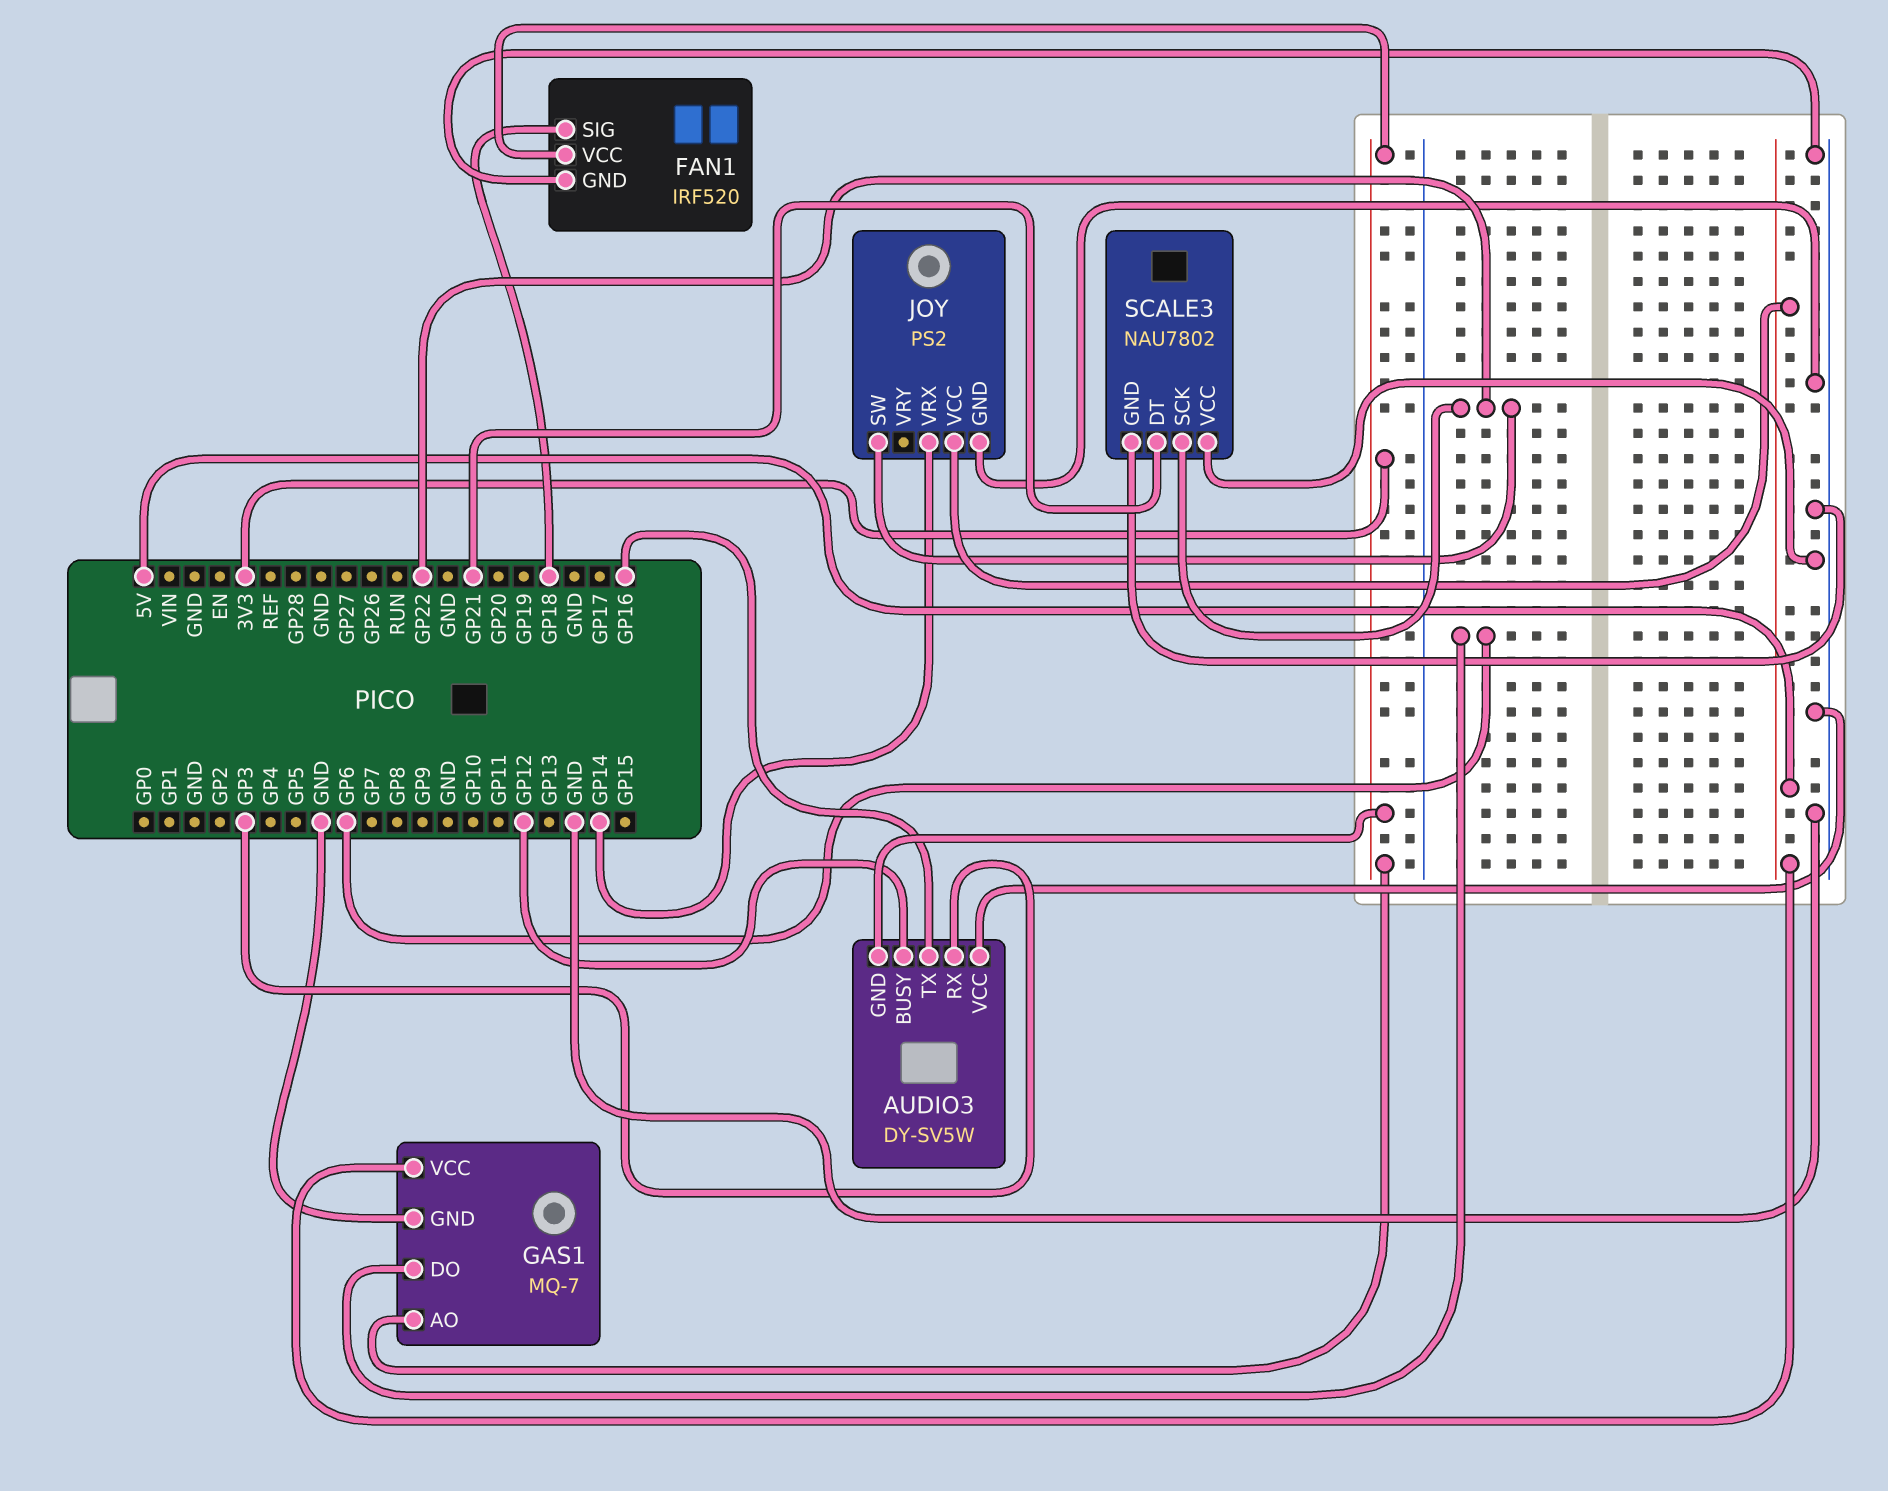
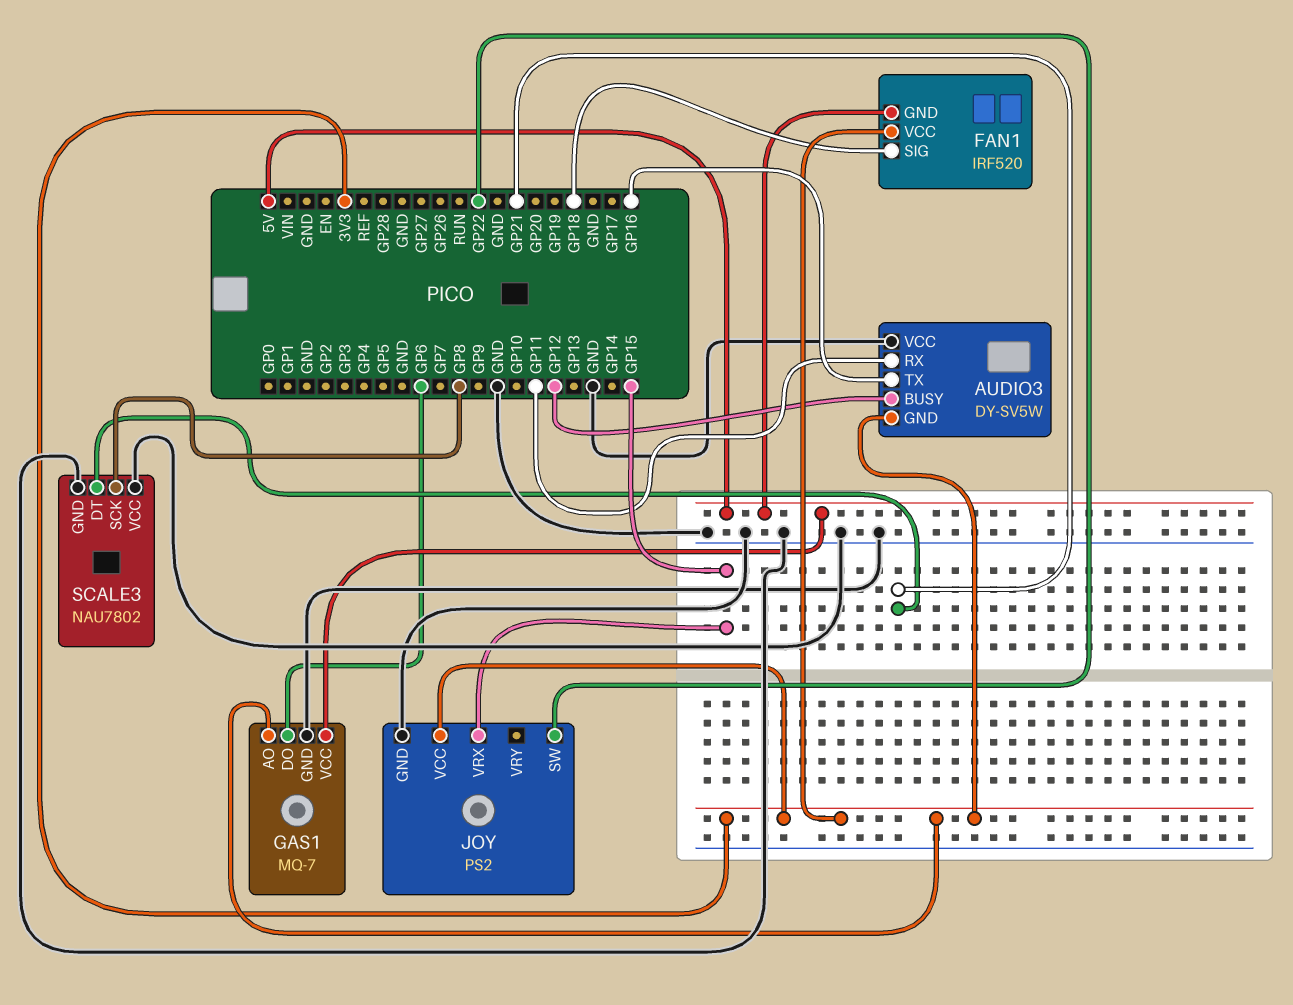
AUDIO3 pin RX: GP3 -> GP11
FAN1 pin GND: GND -> 5V
JOY pin VCC: 5V -> 3V3
JOY pin VRX: GP14 -> GP15
SCALE3 pin SCK: GP22 -> GP8

